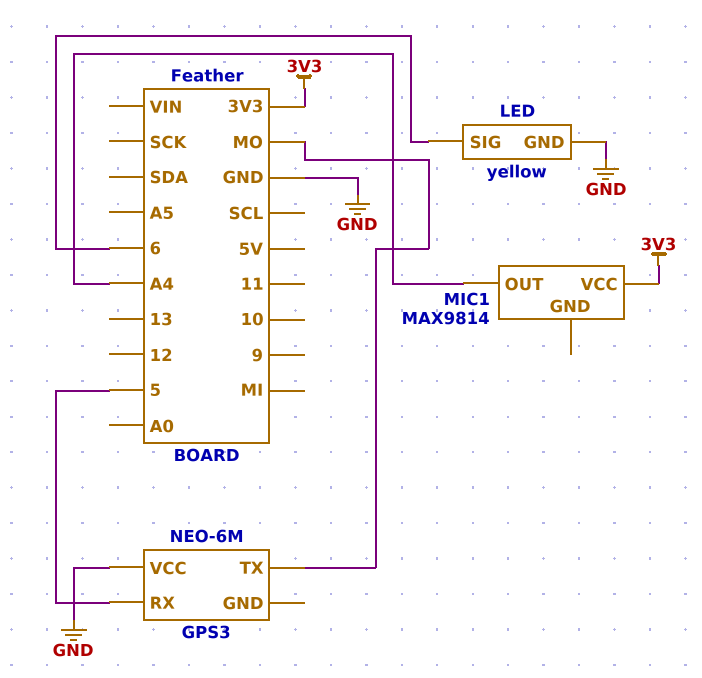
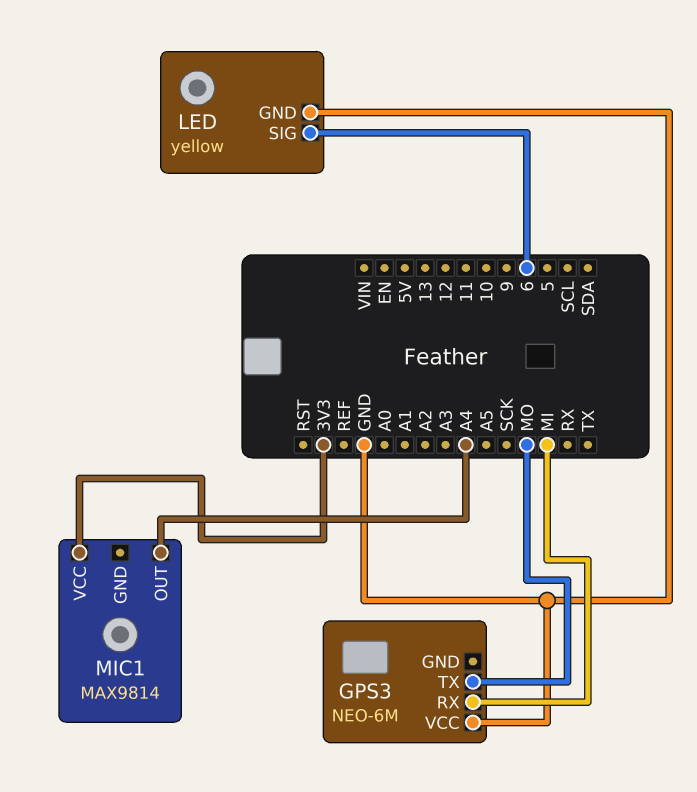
GPS3 pin RX: 5 -> MI

